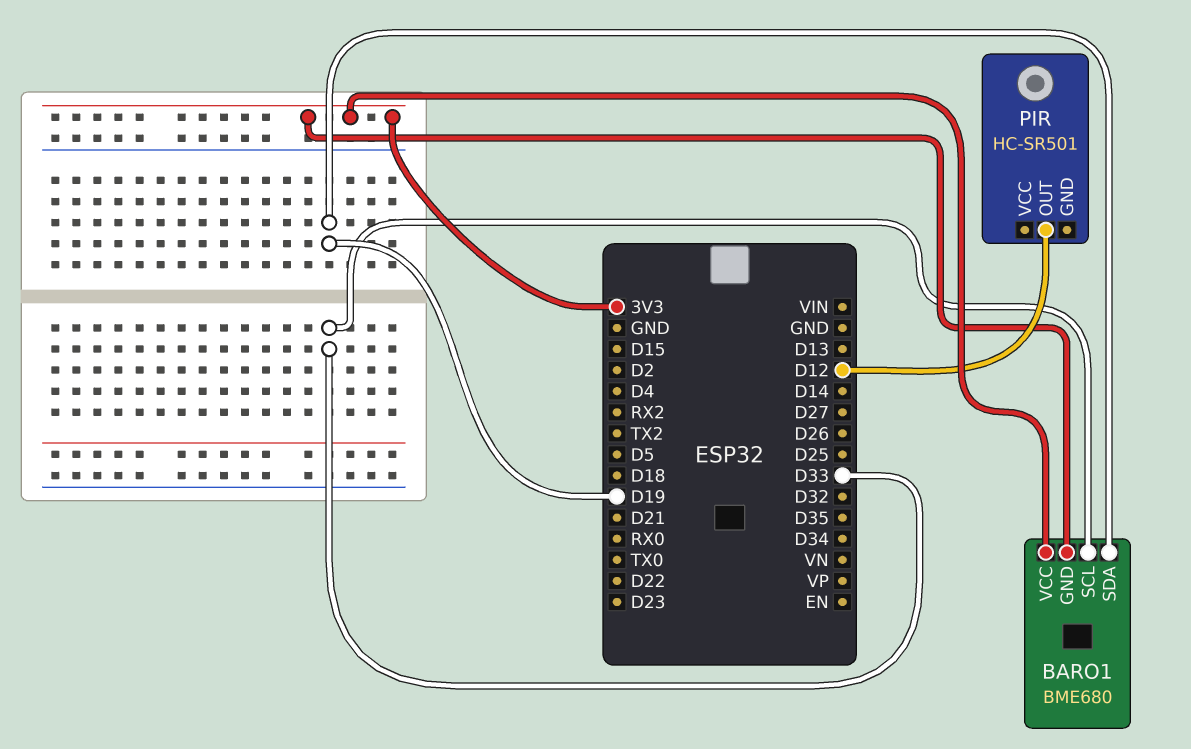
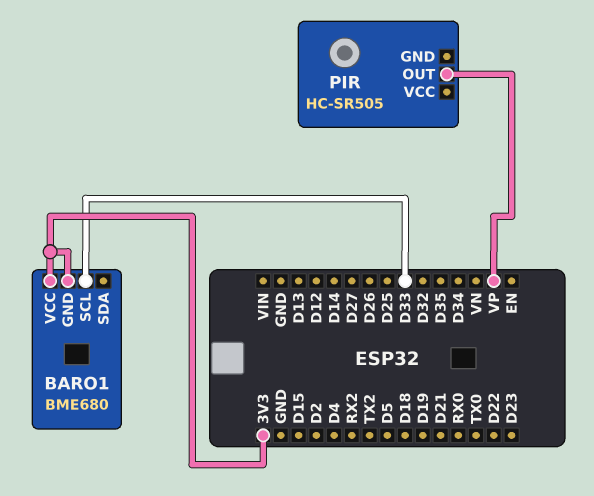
BARO1 pin SDA: D19 -> none
PIR: HC-SR501 -> HC-SR505
PIR pin OUT: D12 -> VP

